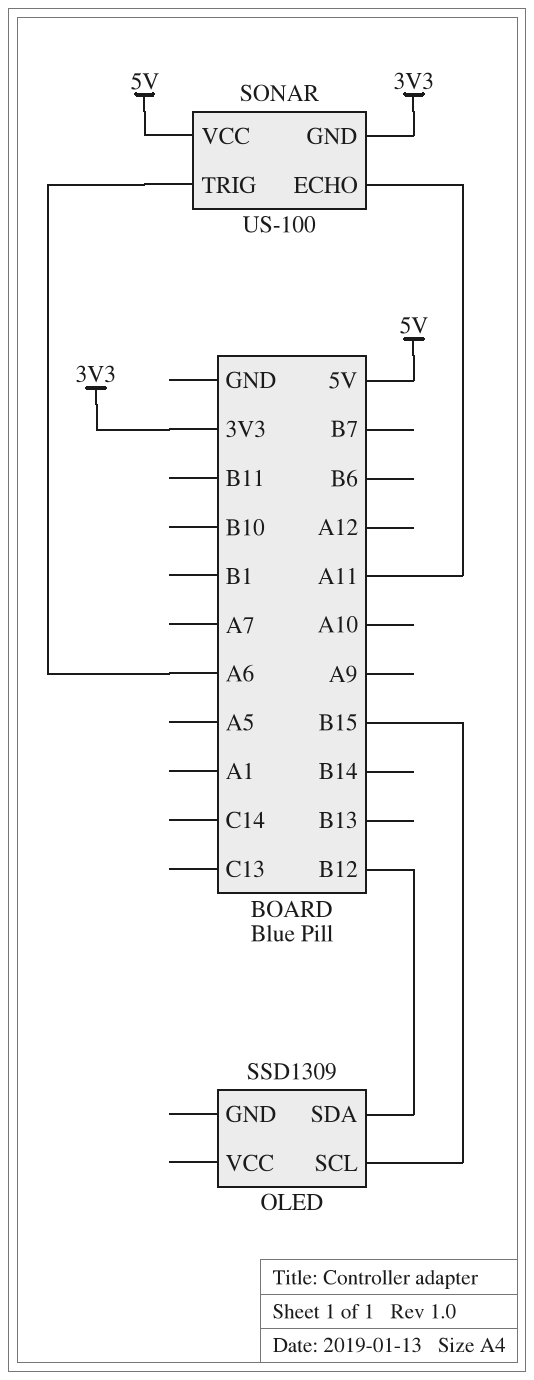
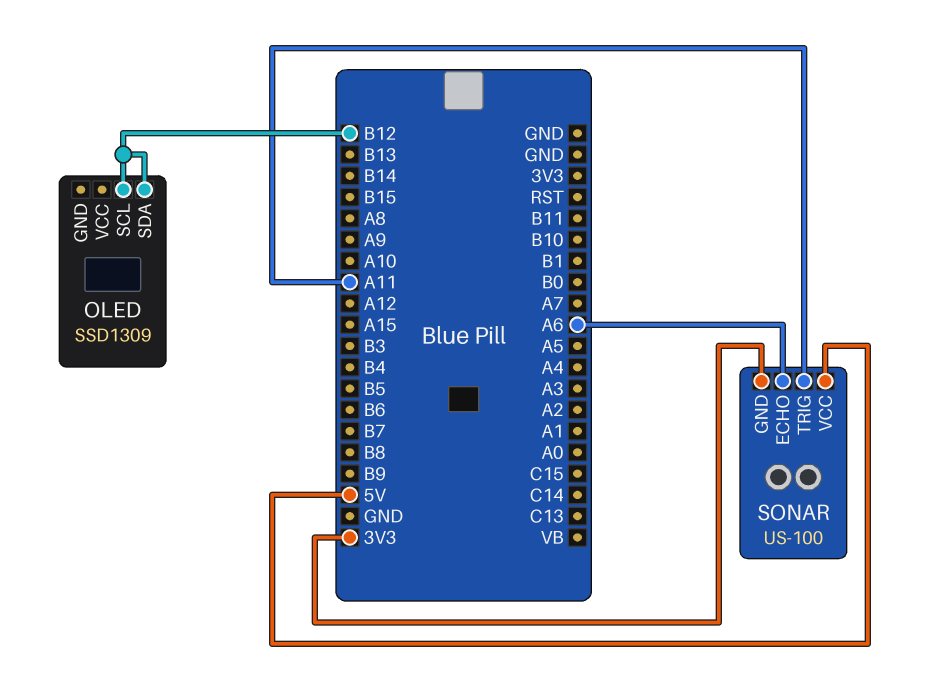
OLED pin SCL: B15 -> B12
SONAR pin ECHO: A11 -> A6
SONAR pin TRIG: A6 -> A11

